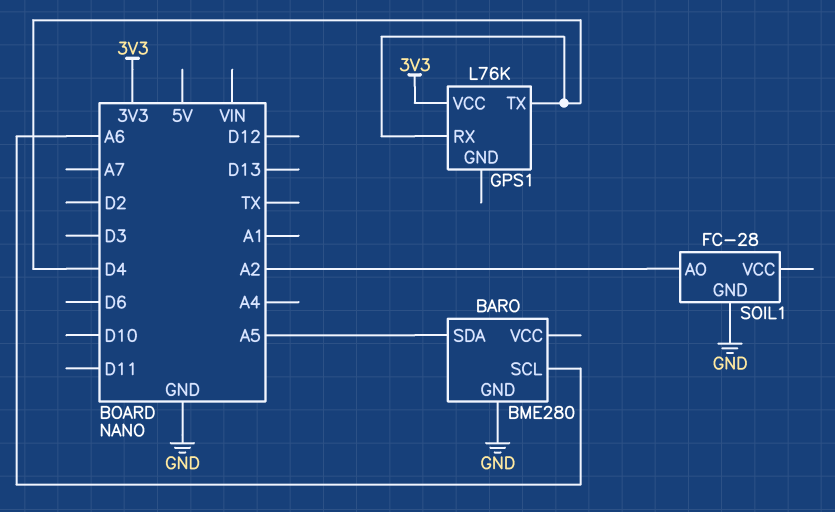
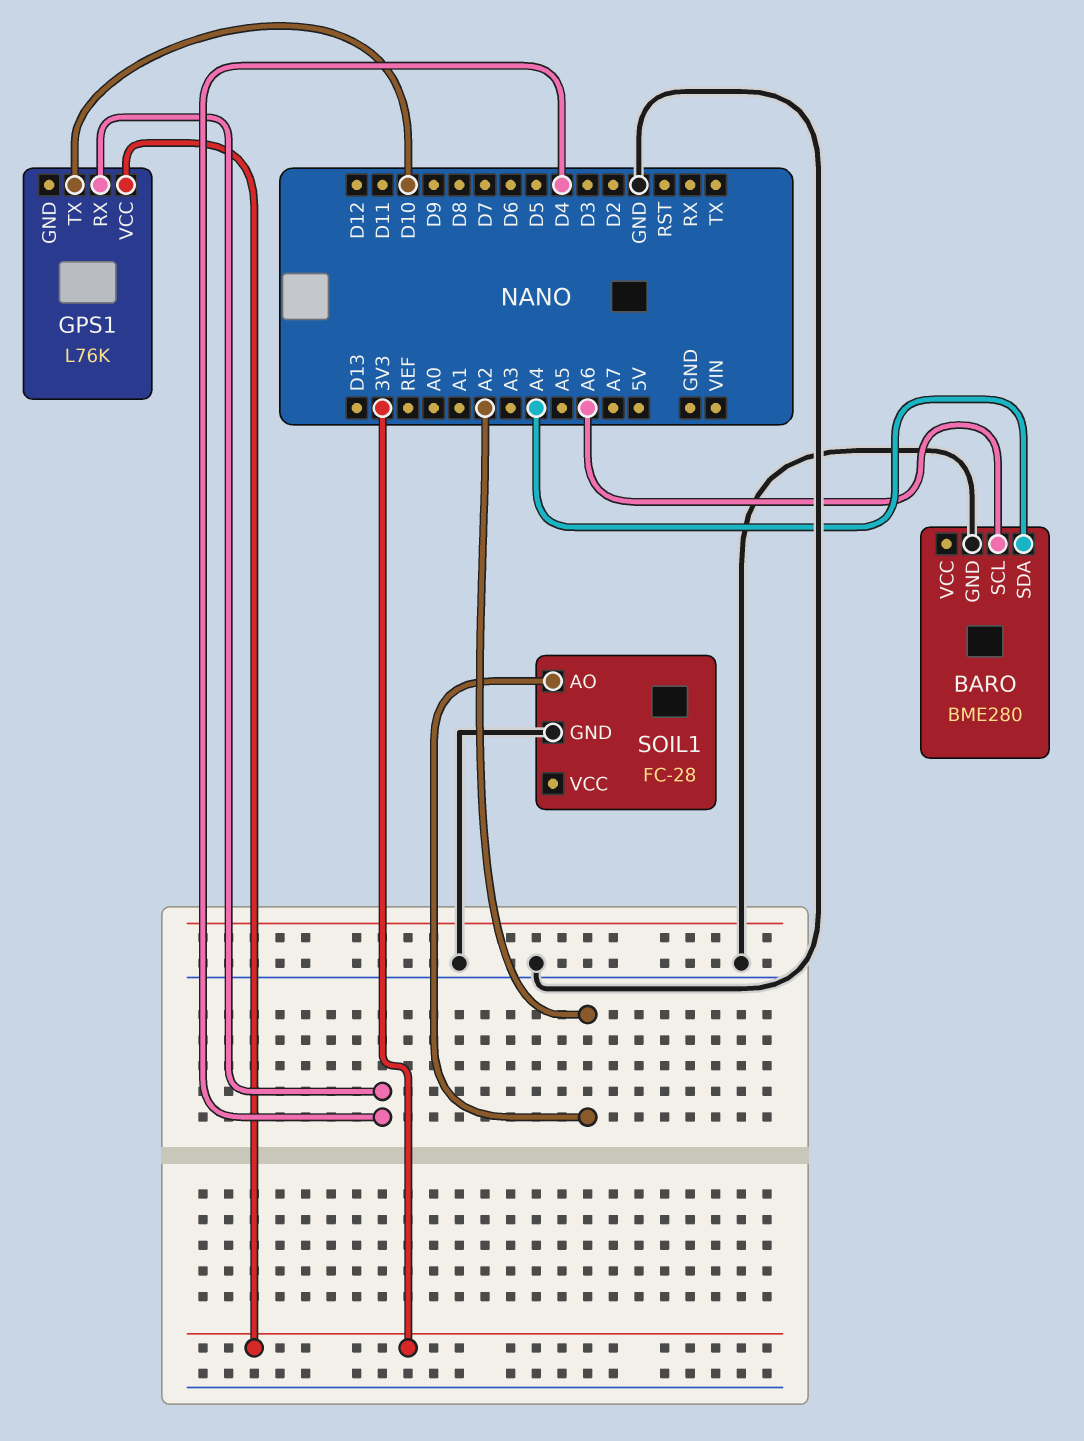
BARO pin SDA: A5 -> A4
GPS1 pin TX: D4 -> D10

